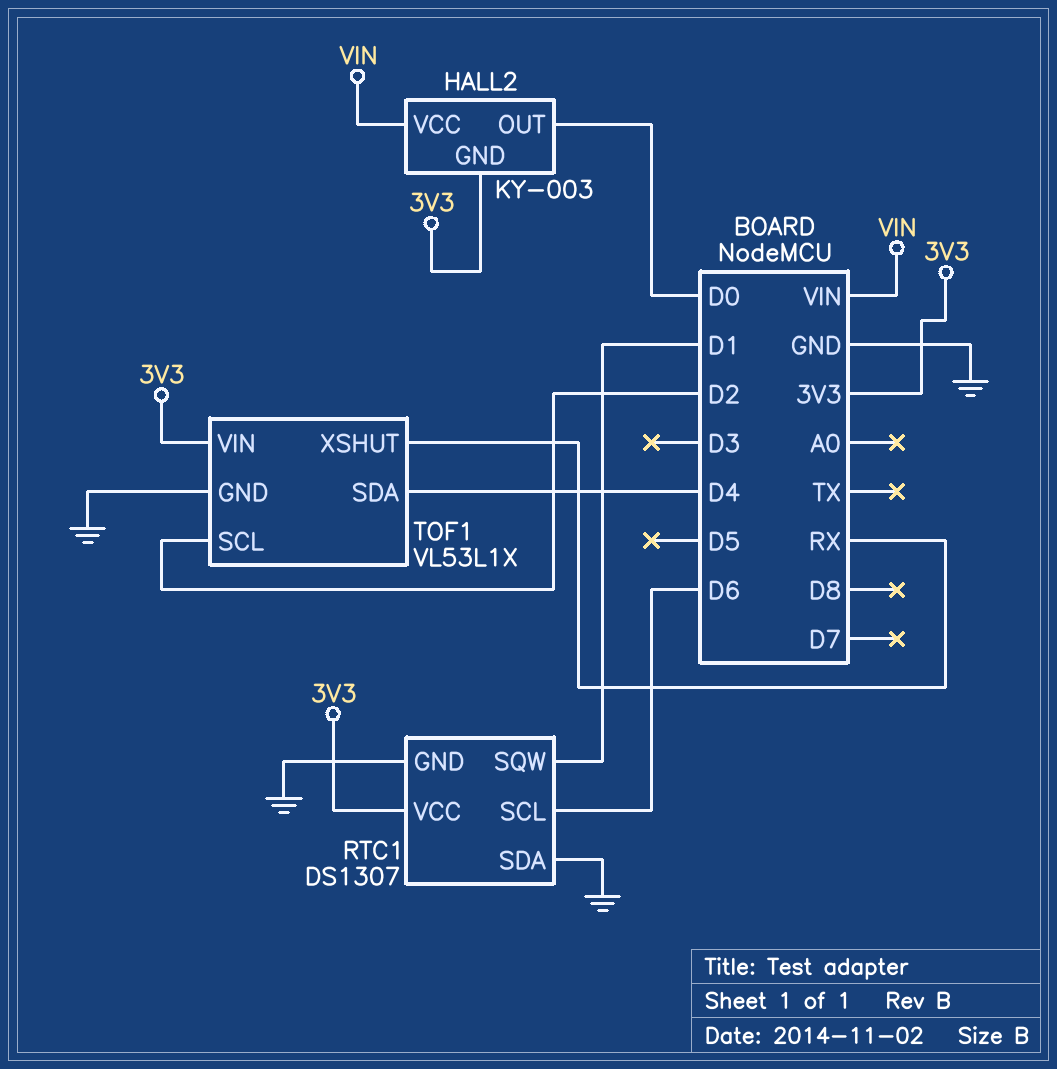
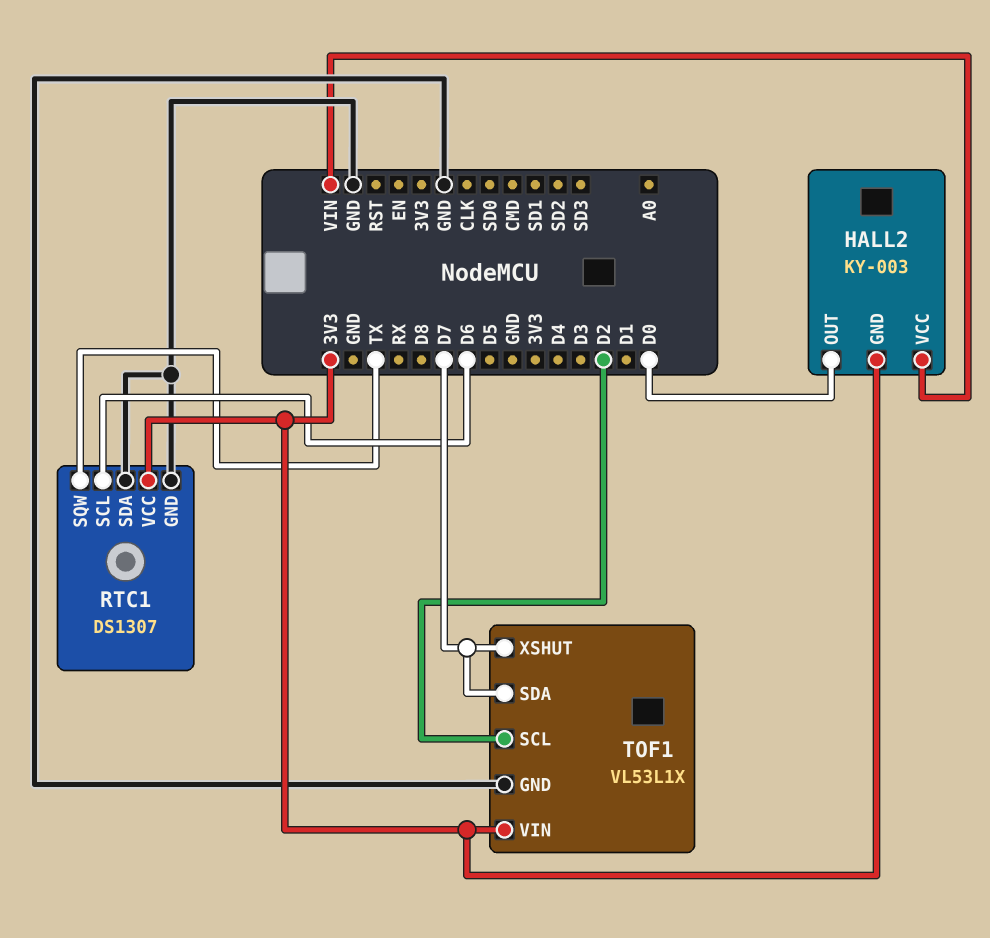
RTC1 pin SQW: D1 -> TX
TOF1 pin SDA: D4 -> D7
TOF1 pin XSHUT: RX -> D7

